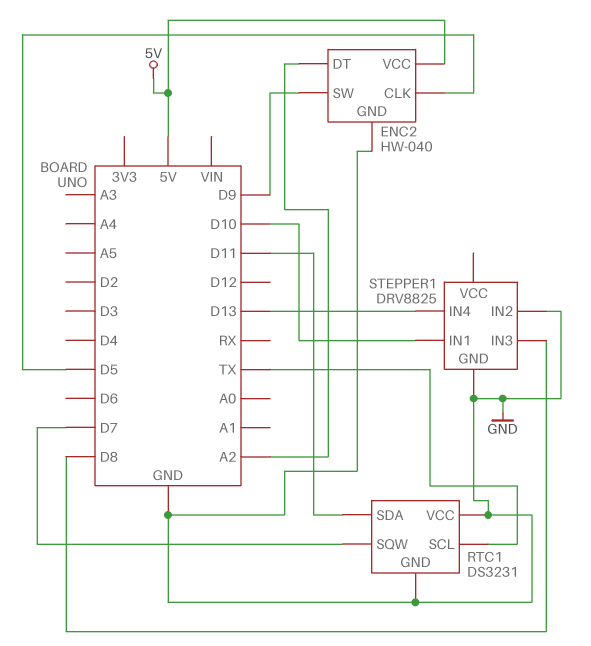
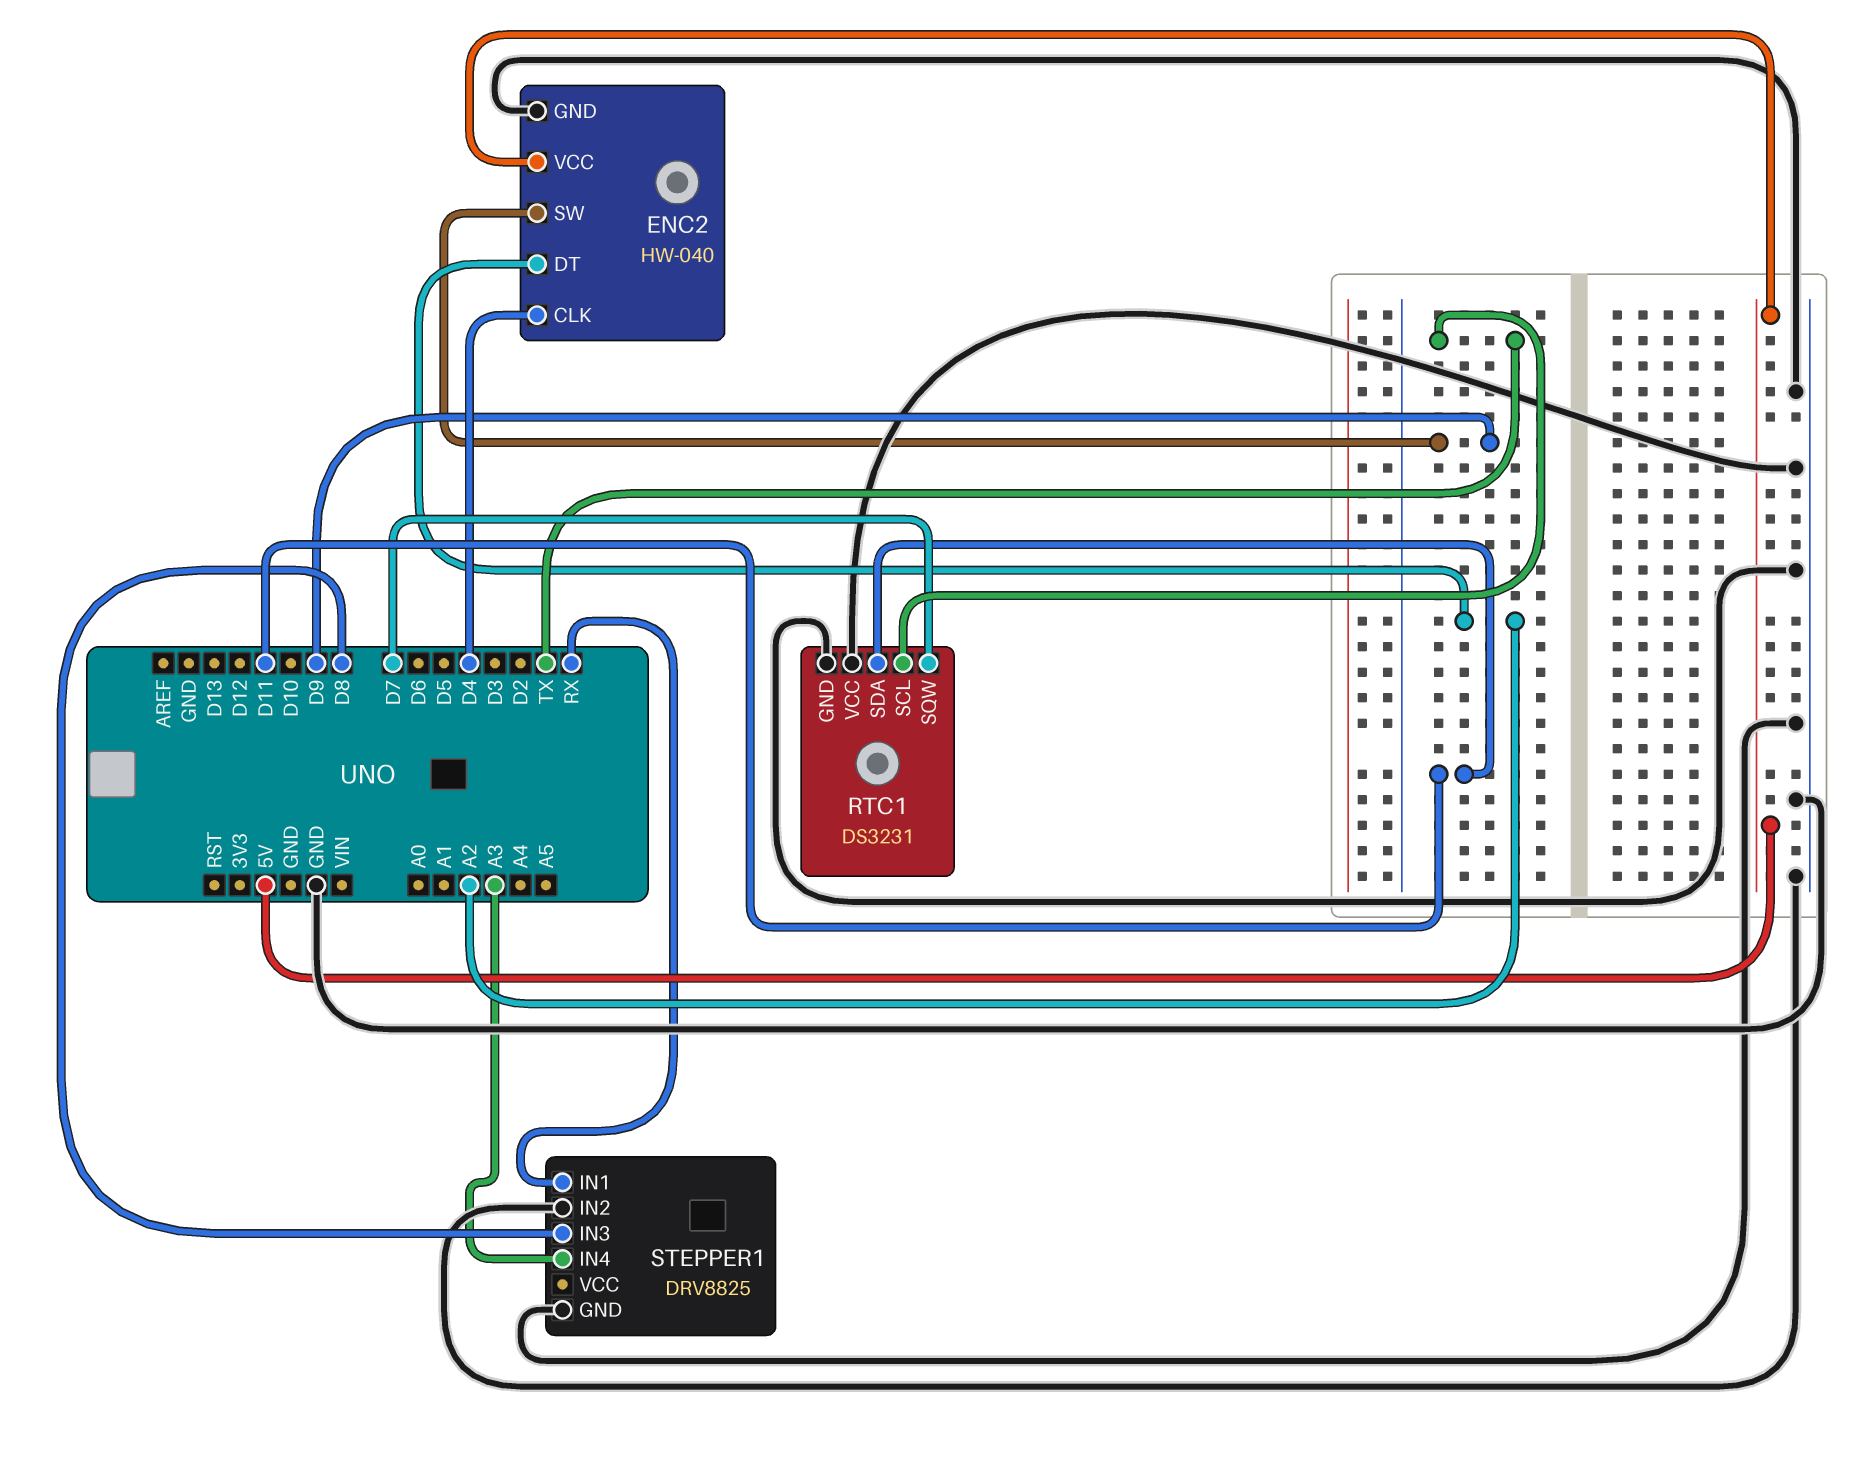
ENC2 pin CLK: D5 -> D4
STEPPER1 pin IN1: D10 -> RX
STEPPER1 pin IN4: D13 -> A3

